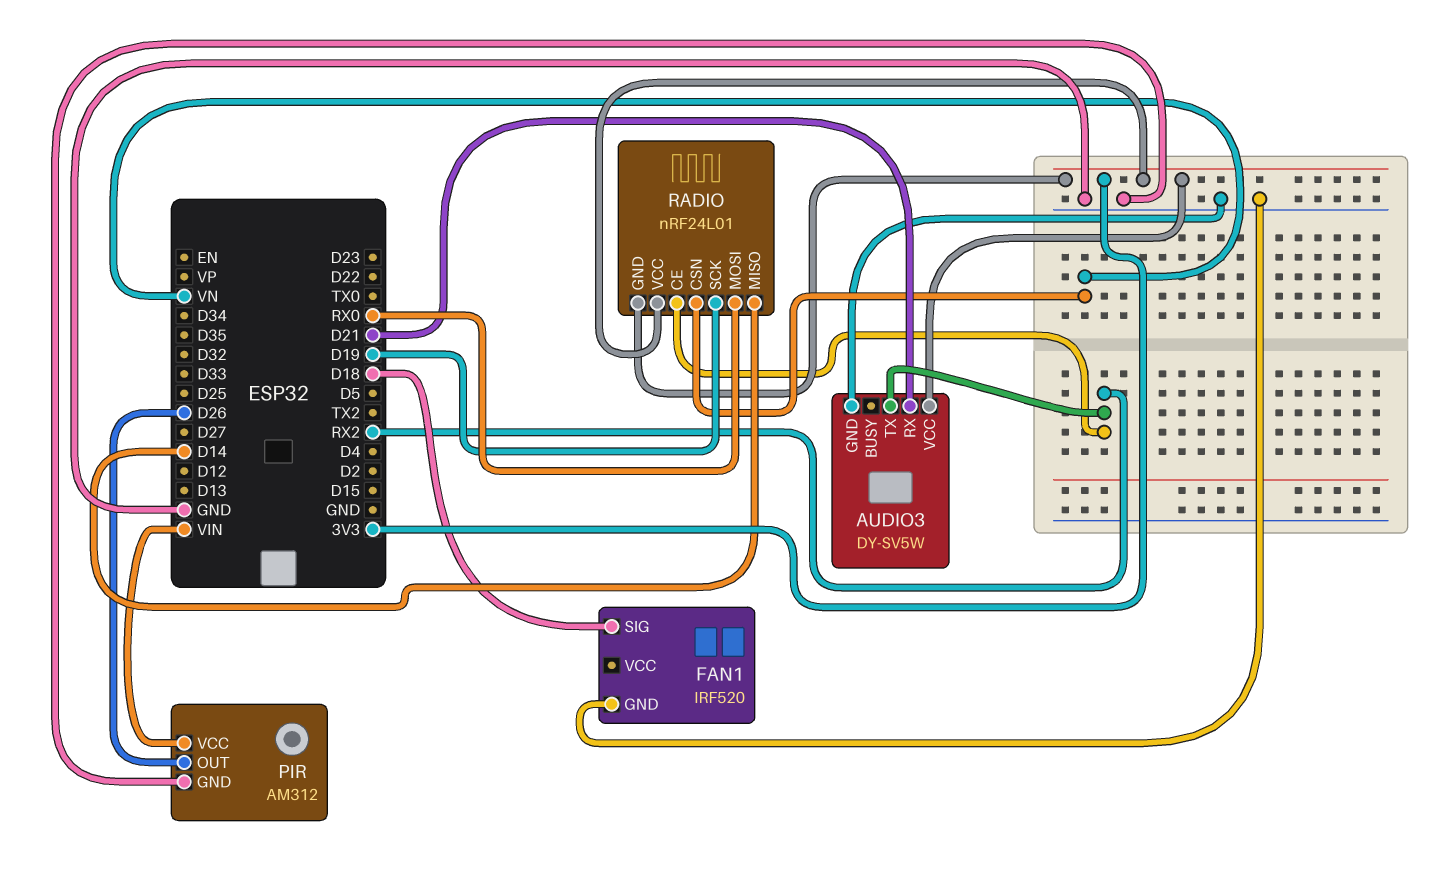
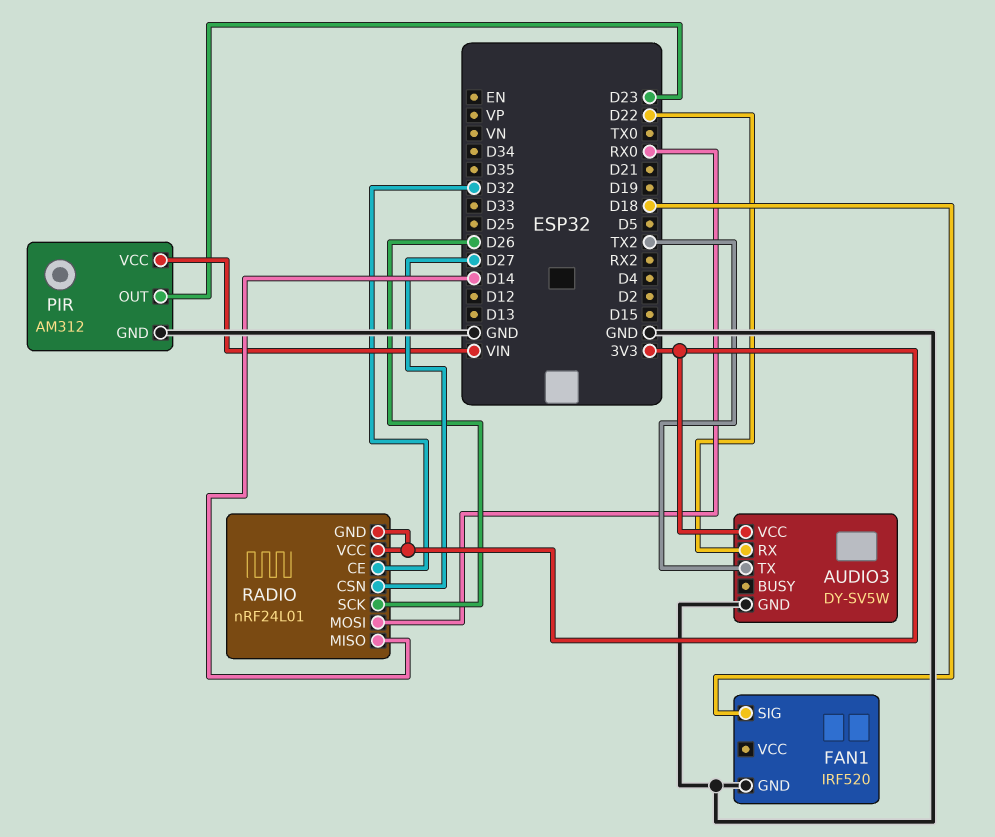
AUDIO3 pin RX: D21 -> D22
AUDIO3 pin TX: RX2 -> TX2
PIR pin OUT: D26 -> D23
RADIO pin CE: RX2 -> D32
RADIO pin CSN: VN -> D27
RADIO pin SCK: D19 -> D26

